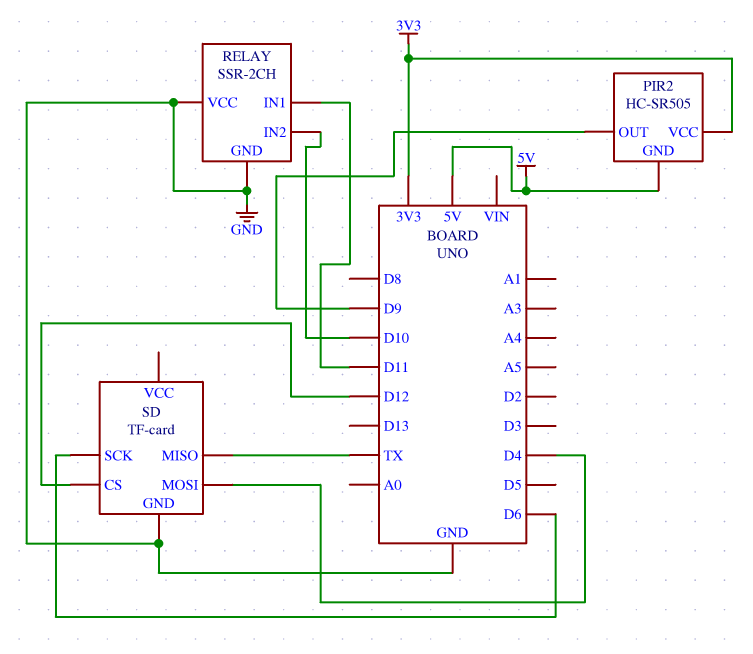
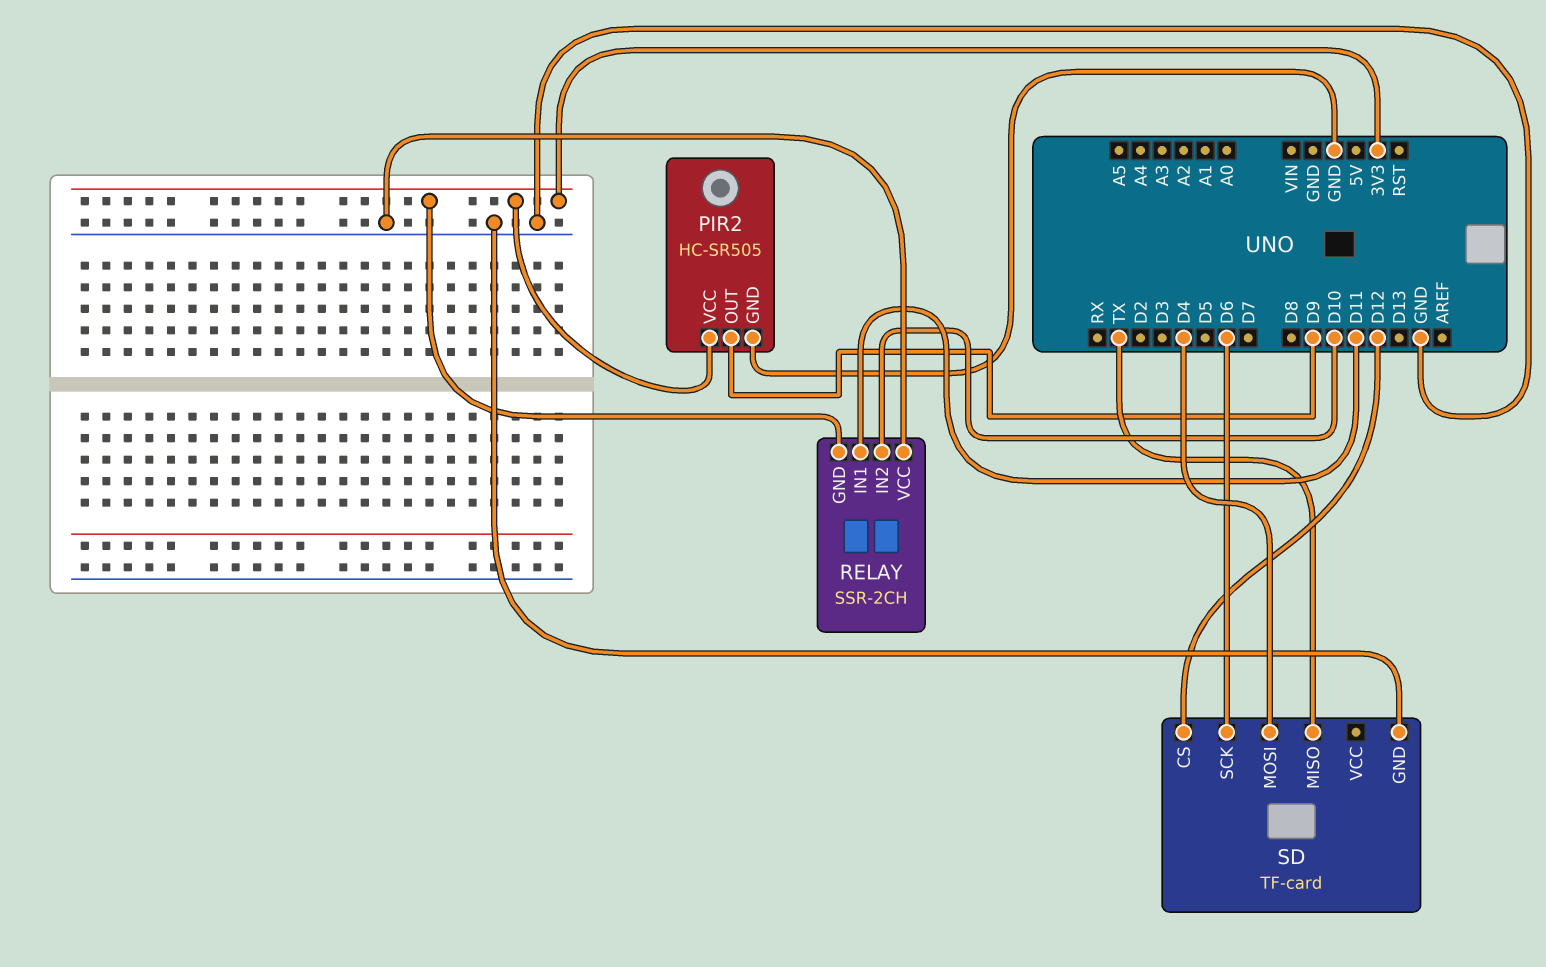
PIR2 pin GND: 5V -> GND
RELAY pin GND: GND -> 3V3

